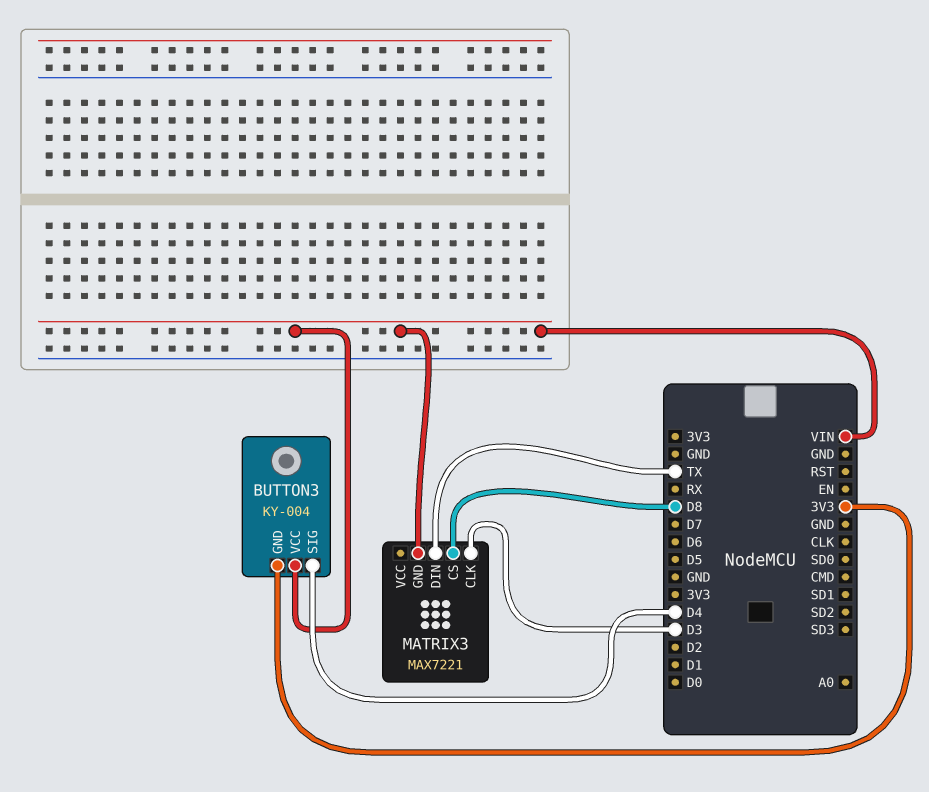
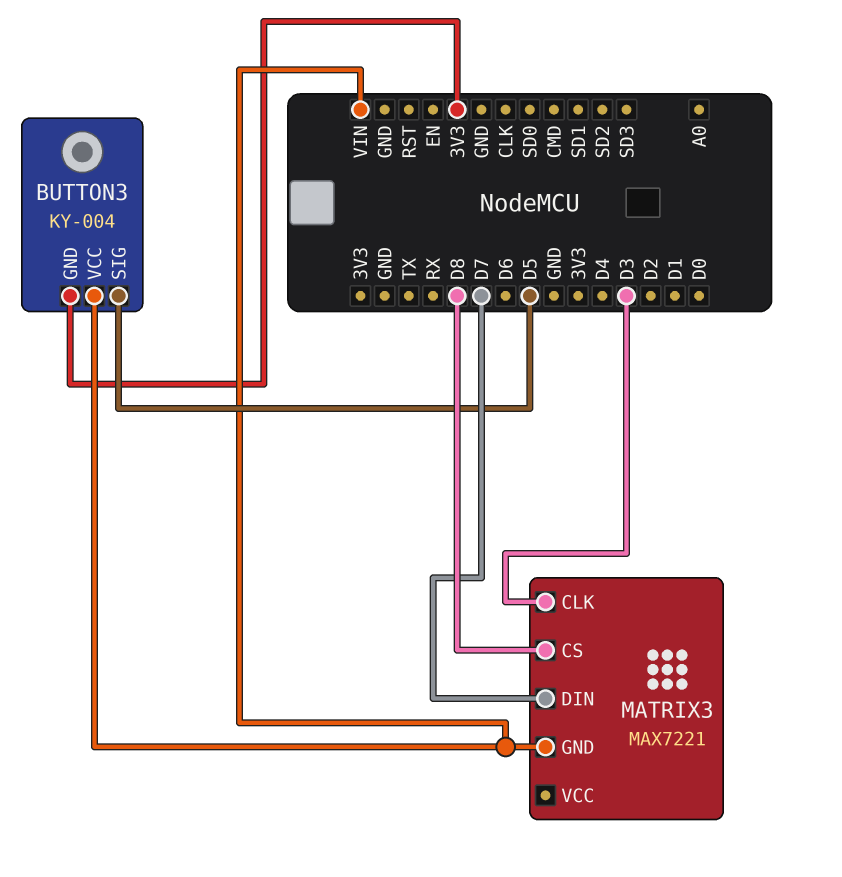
BUTTON3 pin SIG: D4 -> D5
MATRIX3 pin DIN: TX -> D7

